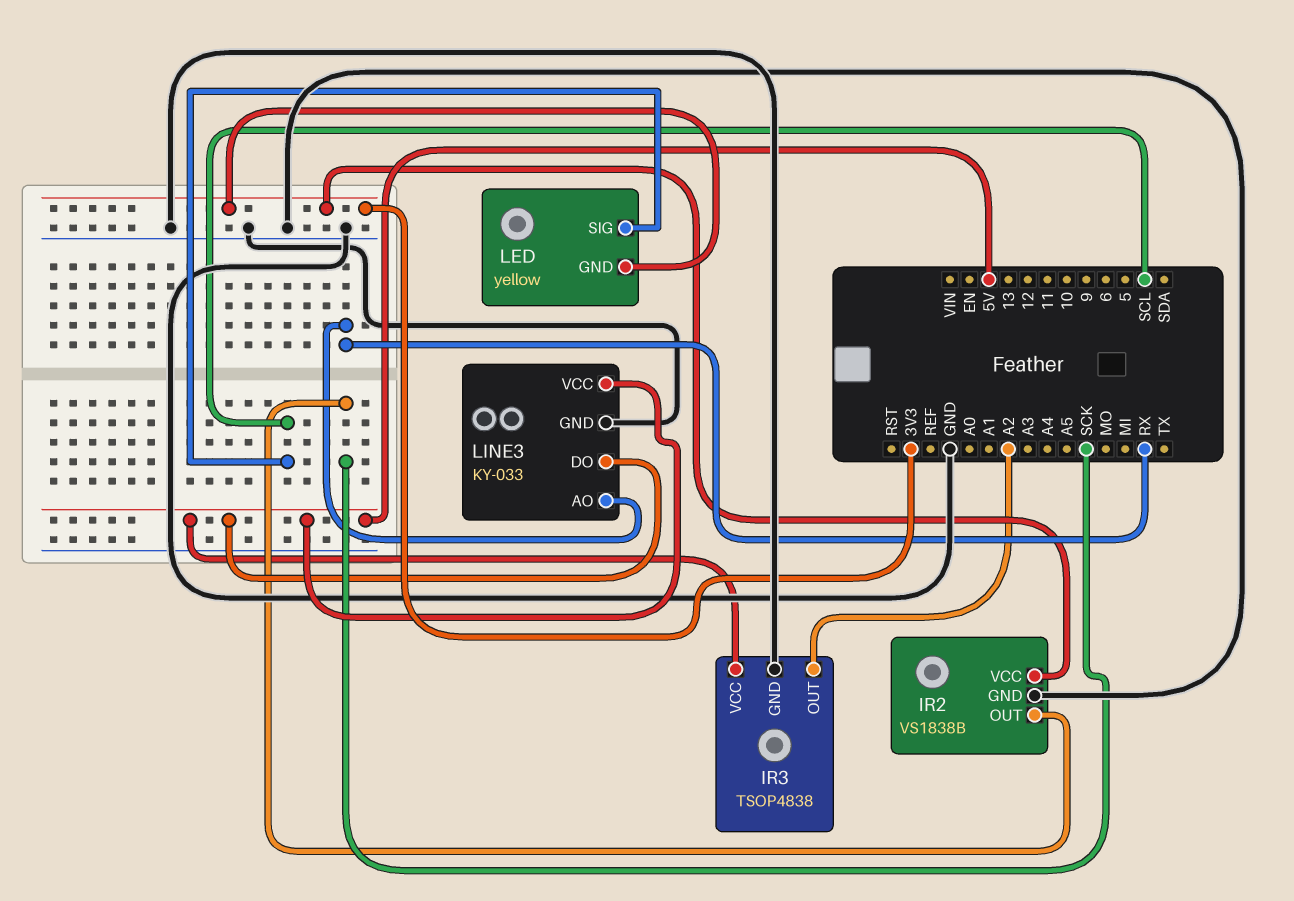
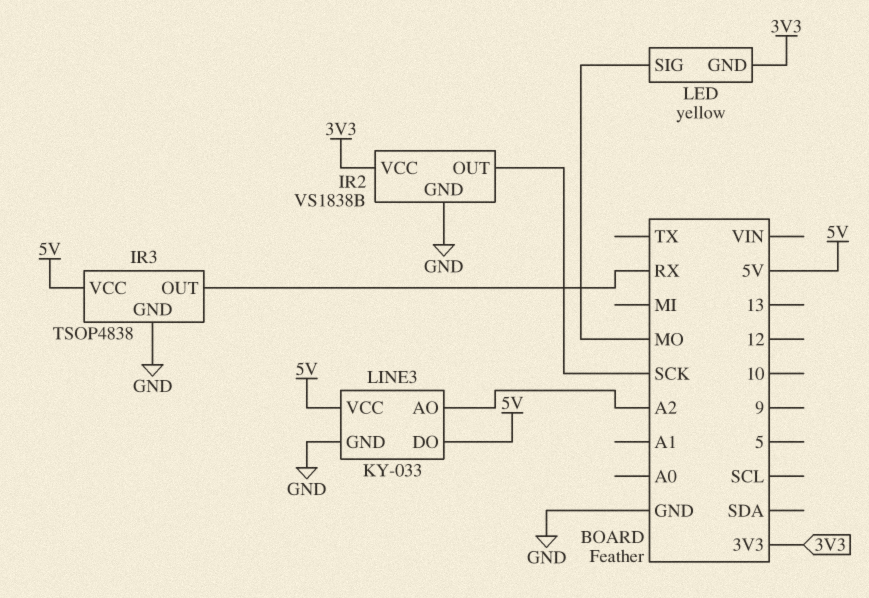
IR3 pin OUT: A2 -> RX
LED pin SIG: SCL -> MO
LINE3 pin AO: RX -> A2

